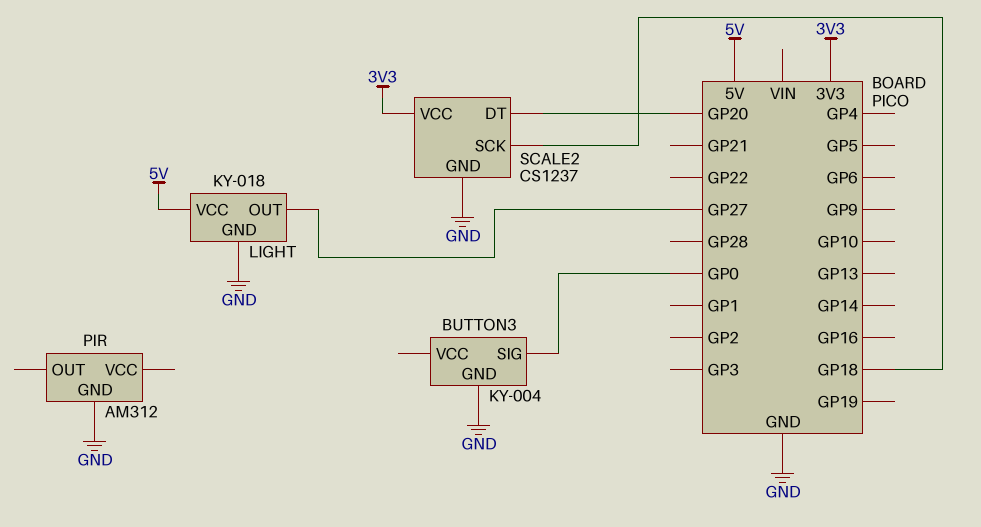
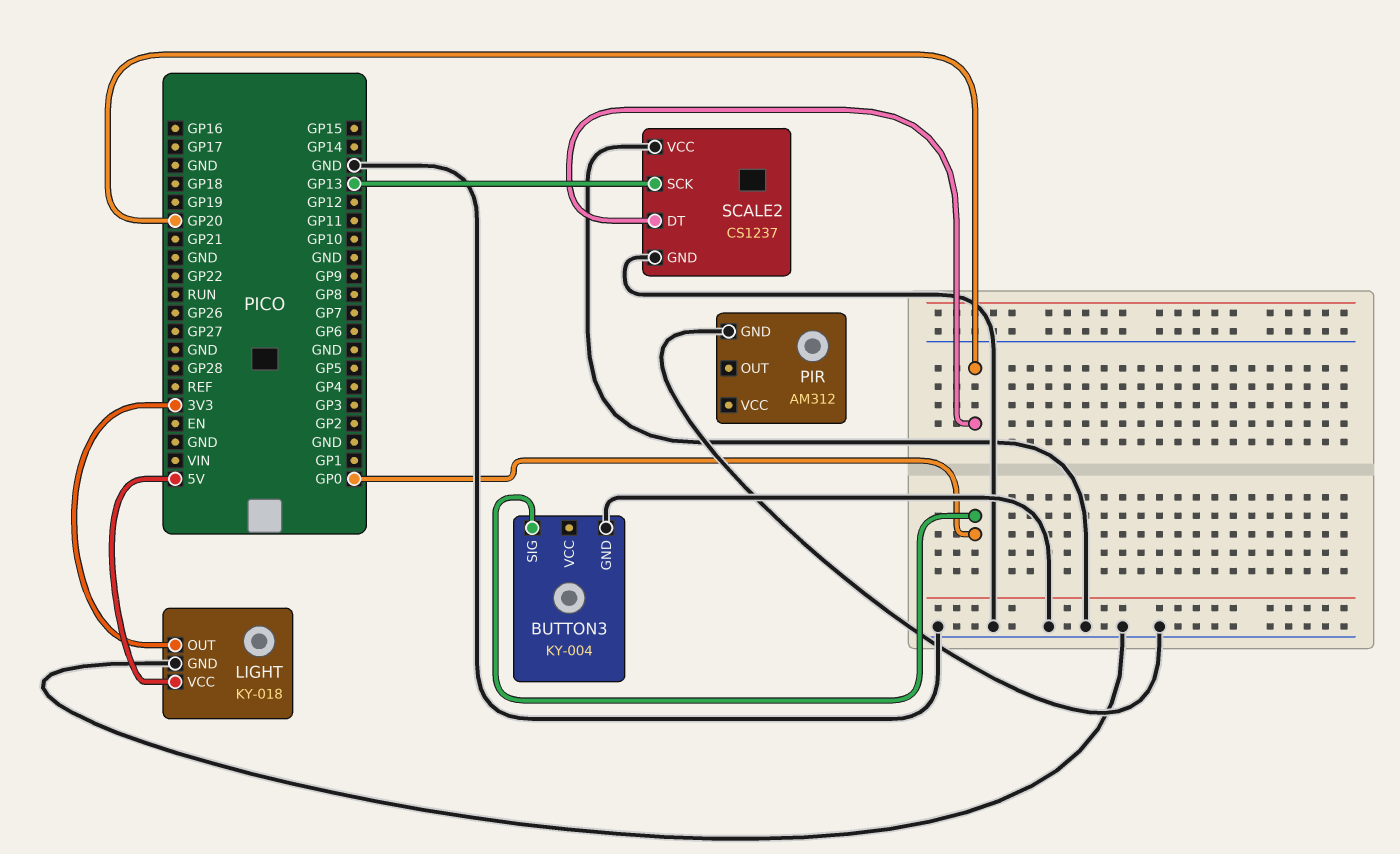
LIGHT pin OUT: GP27 -> 3V3
SCALE2 pin SCK: GP18 -> GP13
SCALE2 pin VCC: 3V3 -> GND

